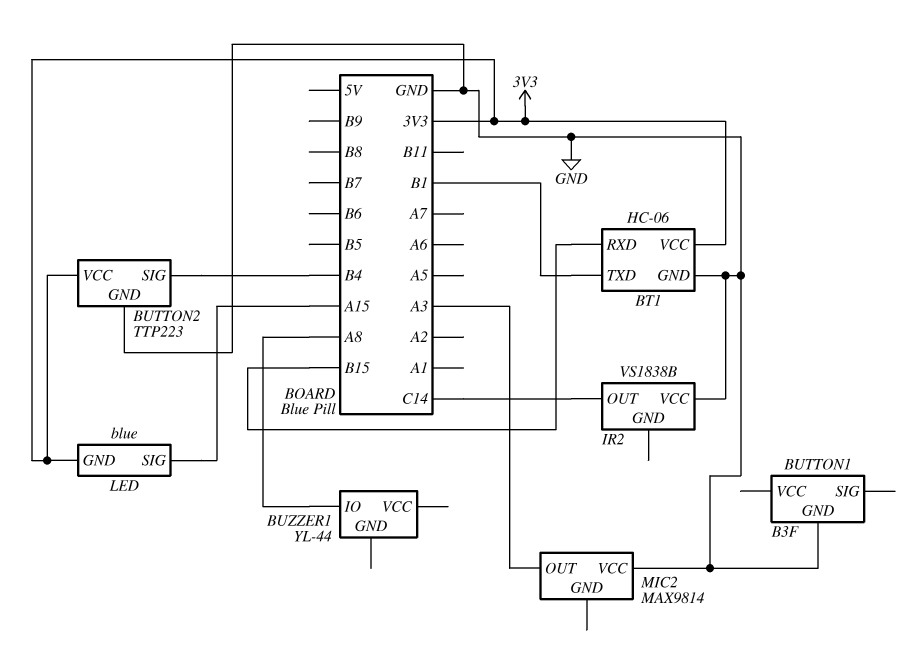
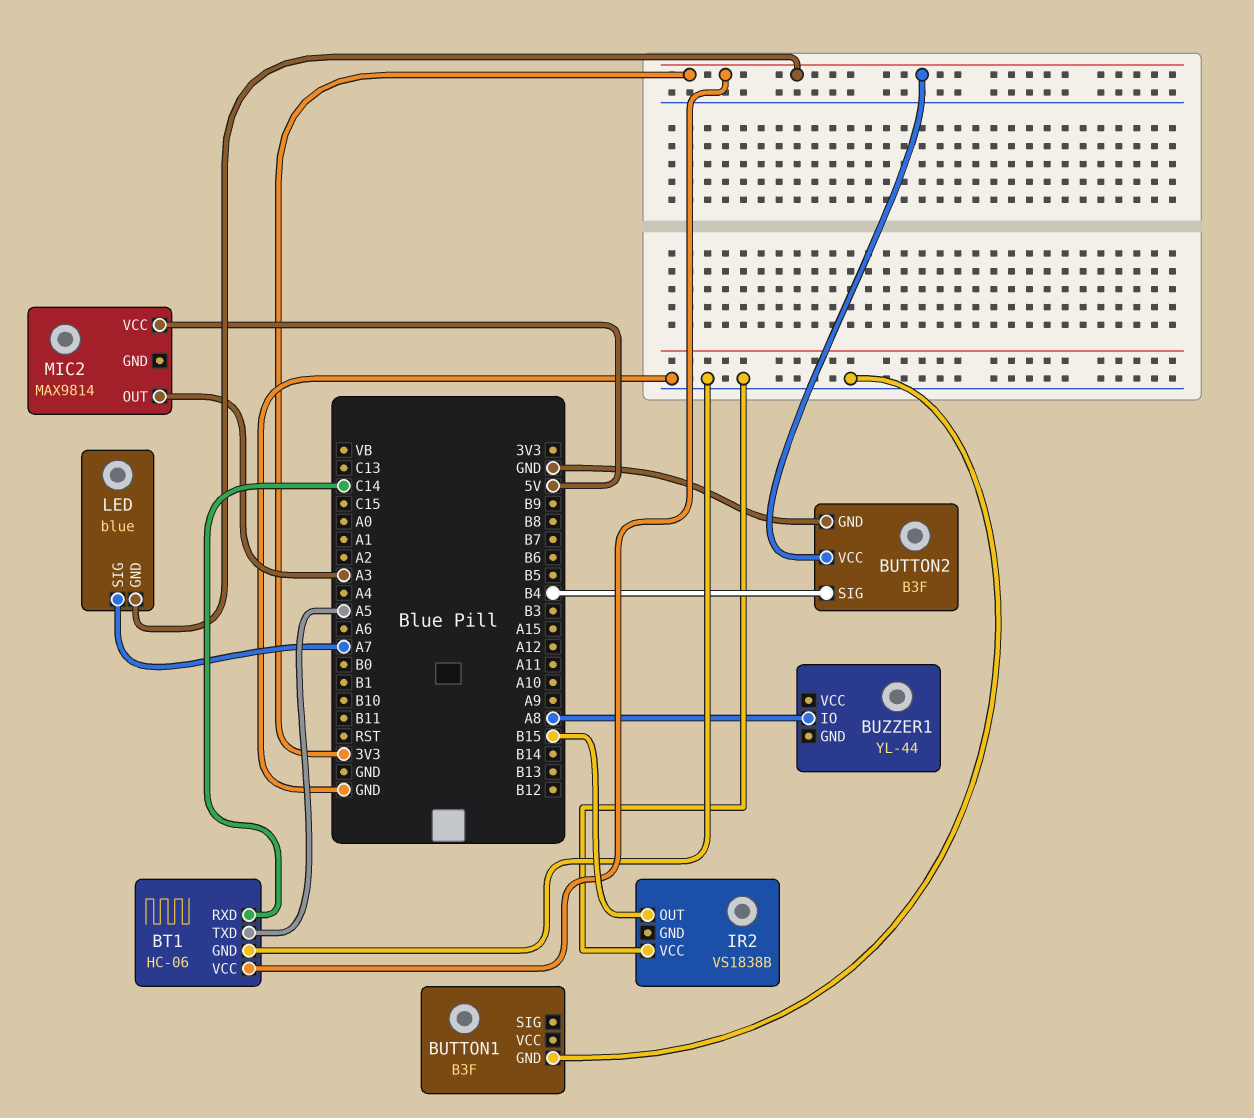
BT1 pin RXD: B15 -> C14
BT1 pin TXD: B1 -> A5
BUTTON2: TTP223 -> B3F
IR2 pin OUT: C14 -> B15
LED pin SIG: A15 -> A7
MIC2 pin VCC: GND -> 5V

